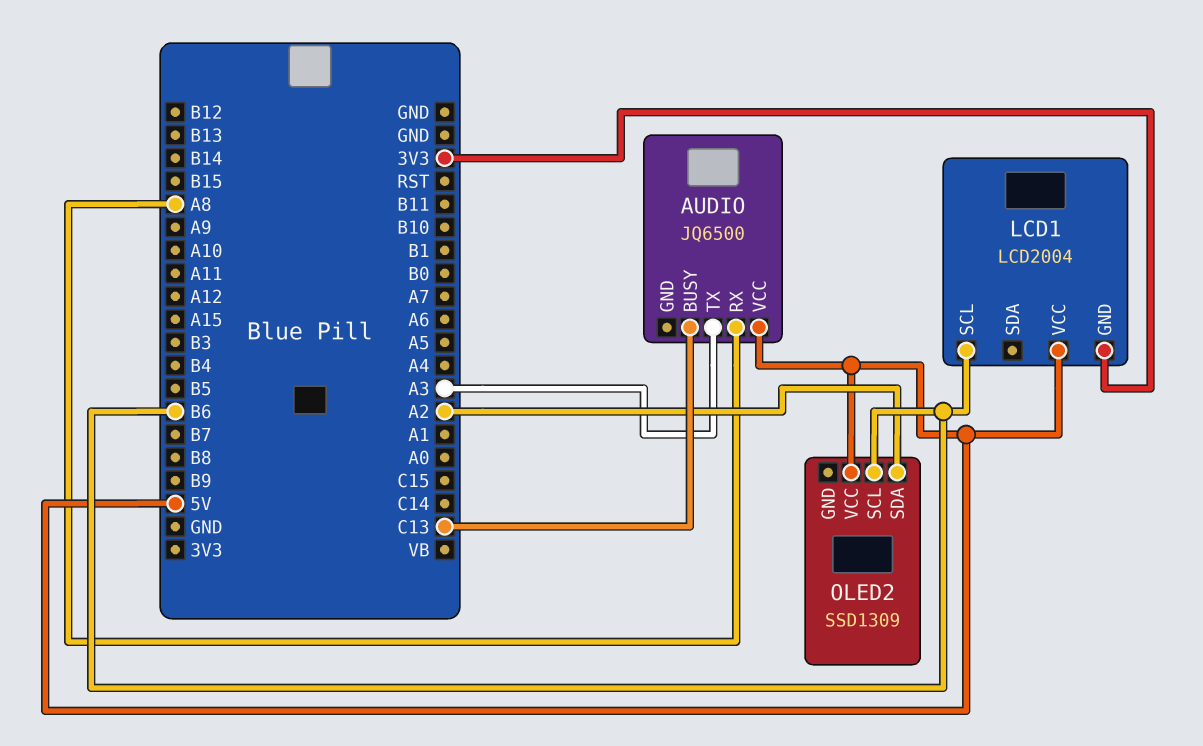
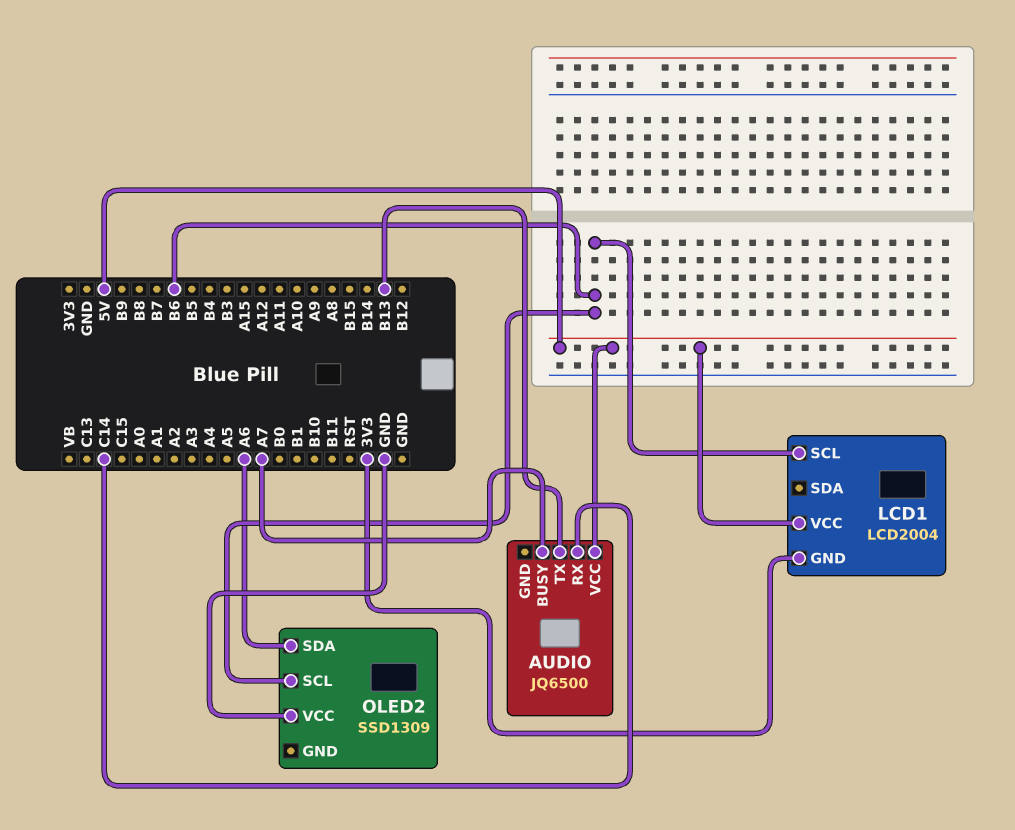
AUDIO pin BUSY: C13 -> A7
AUDIO pin RX: A8 -> C14
AUDIO pin TX: A3 -> B13
OLED2 pin SDA: A2 -> A6
OLED2 pin VCC: 5V -> GND

